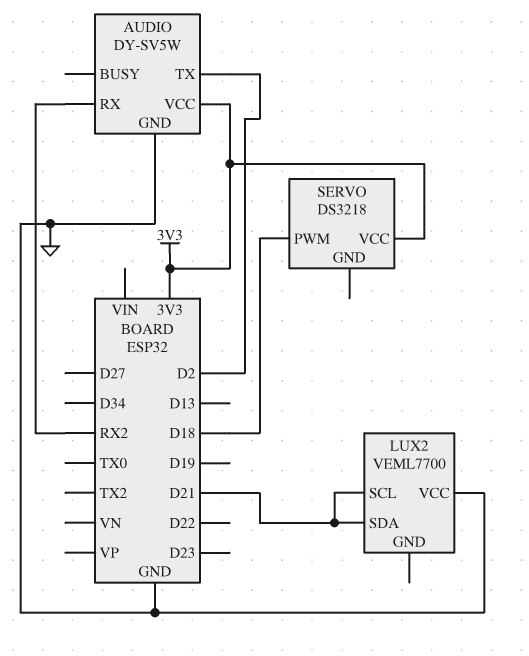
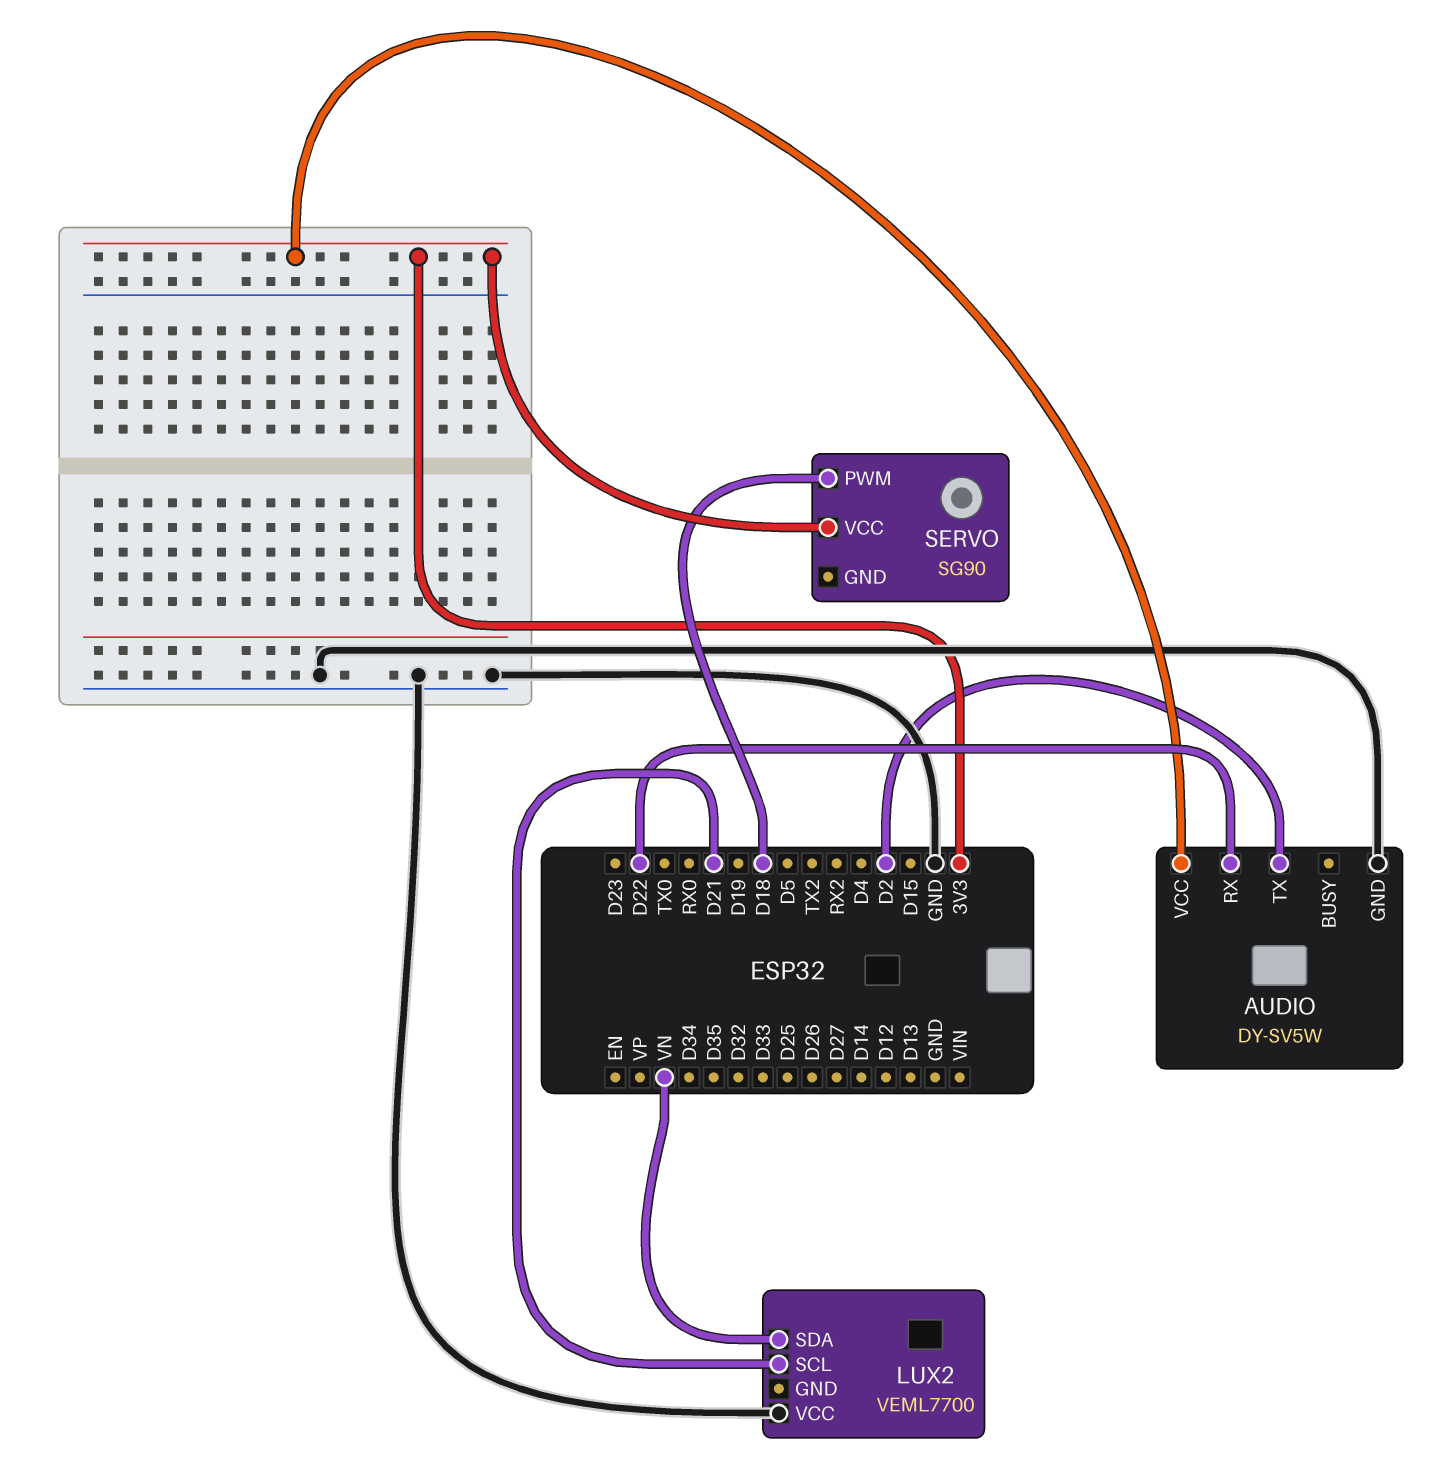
AUDIO pin RX: RX2 -> D22
LUX2 pin SDA: D21 -> VN
SERVO: DS3218 -> SG90

